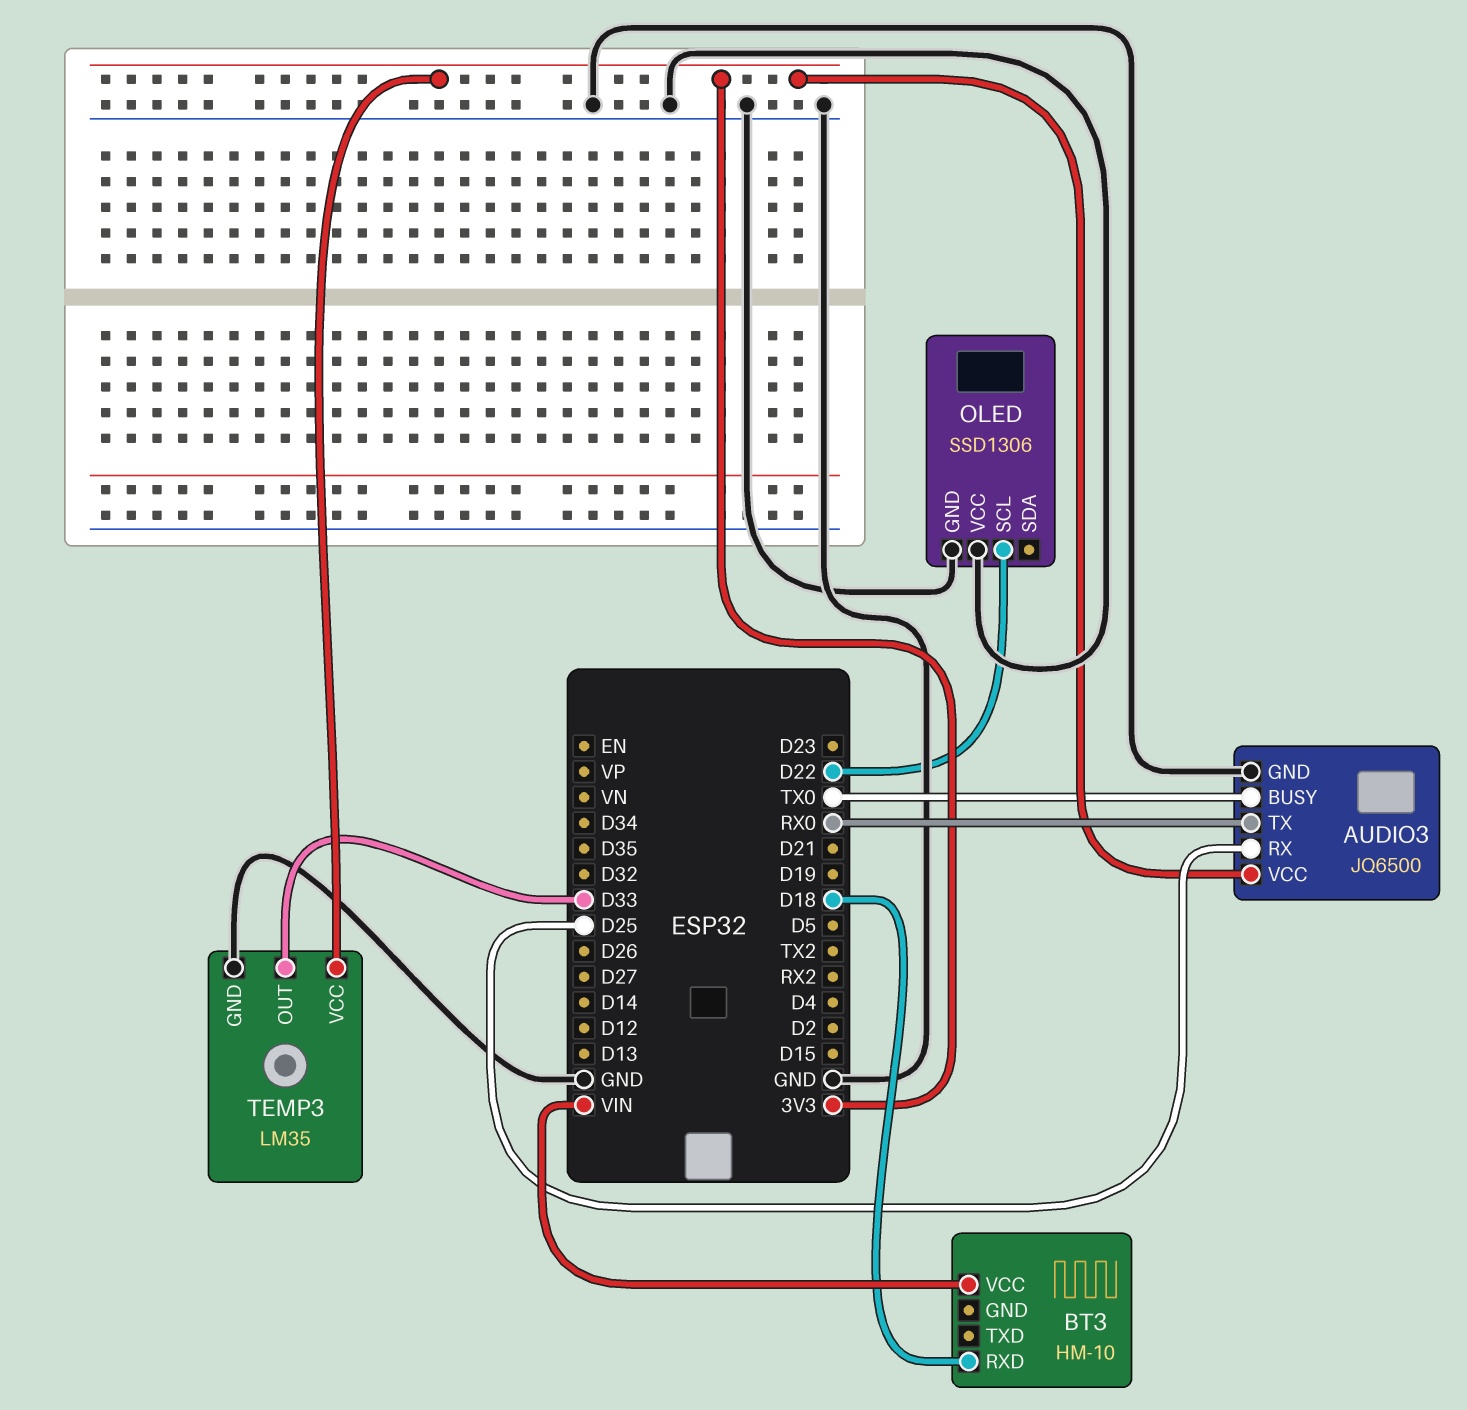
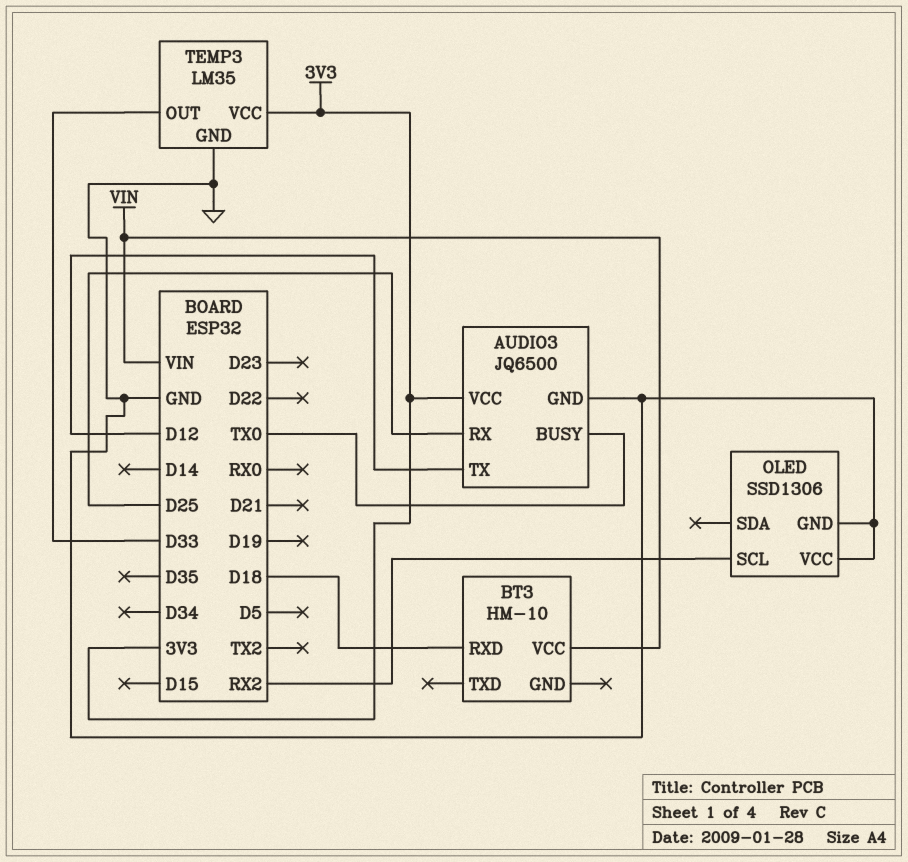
AUDIO3 pin TX: RX0 -> D12
OLED pin SCL: D22 -> RX2

